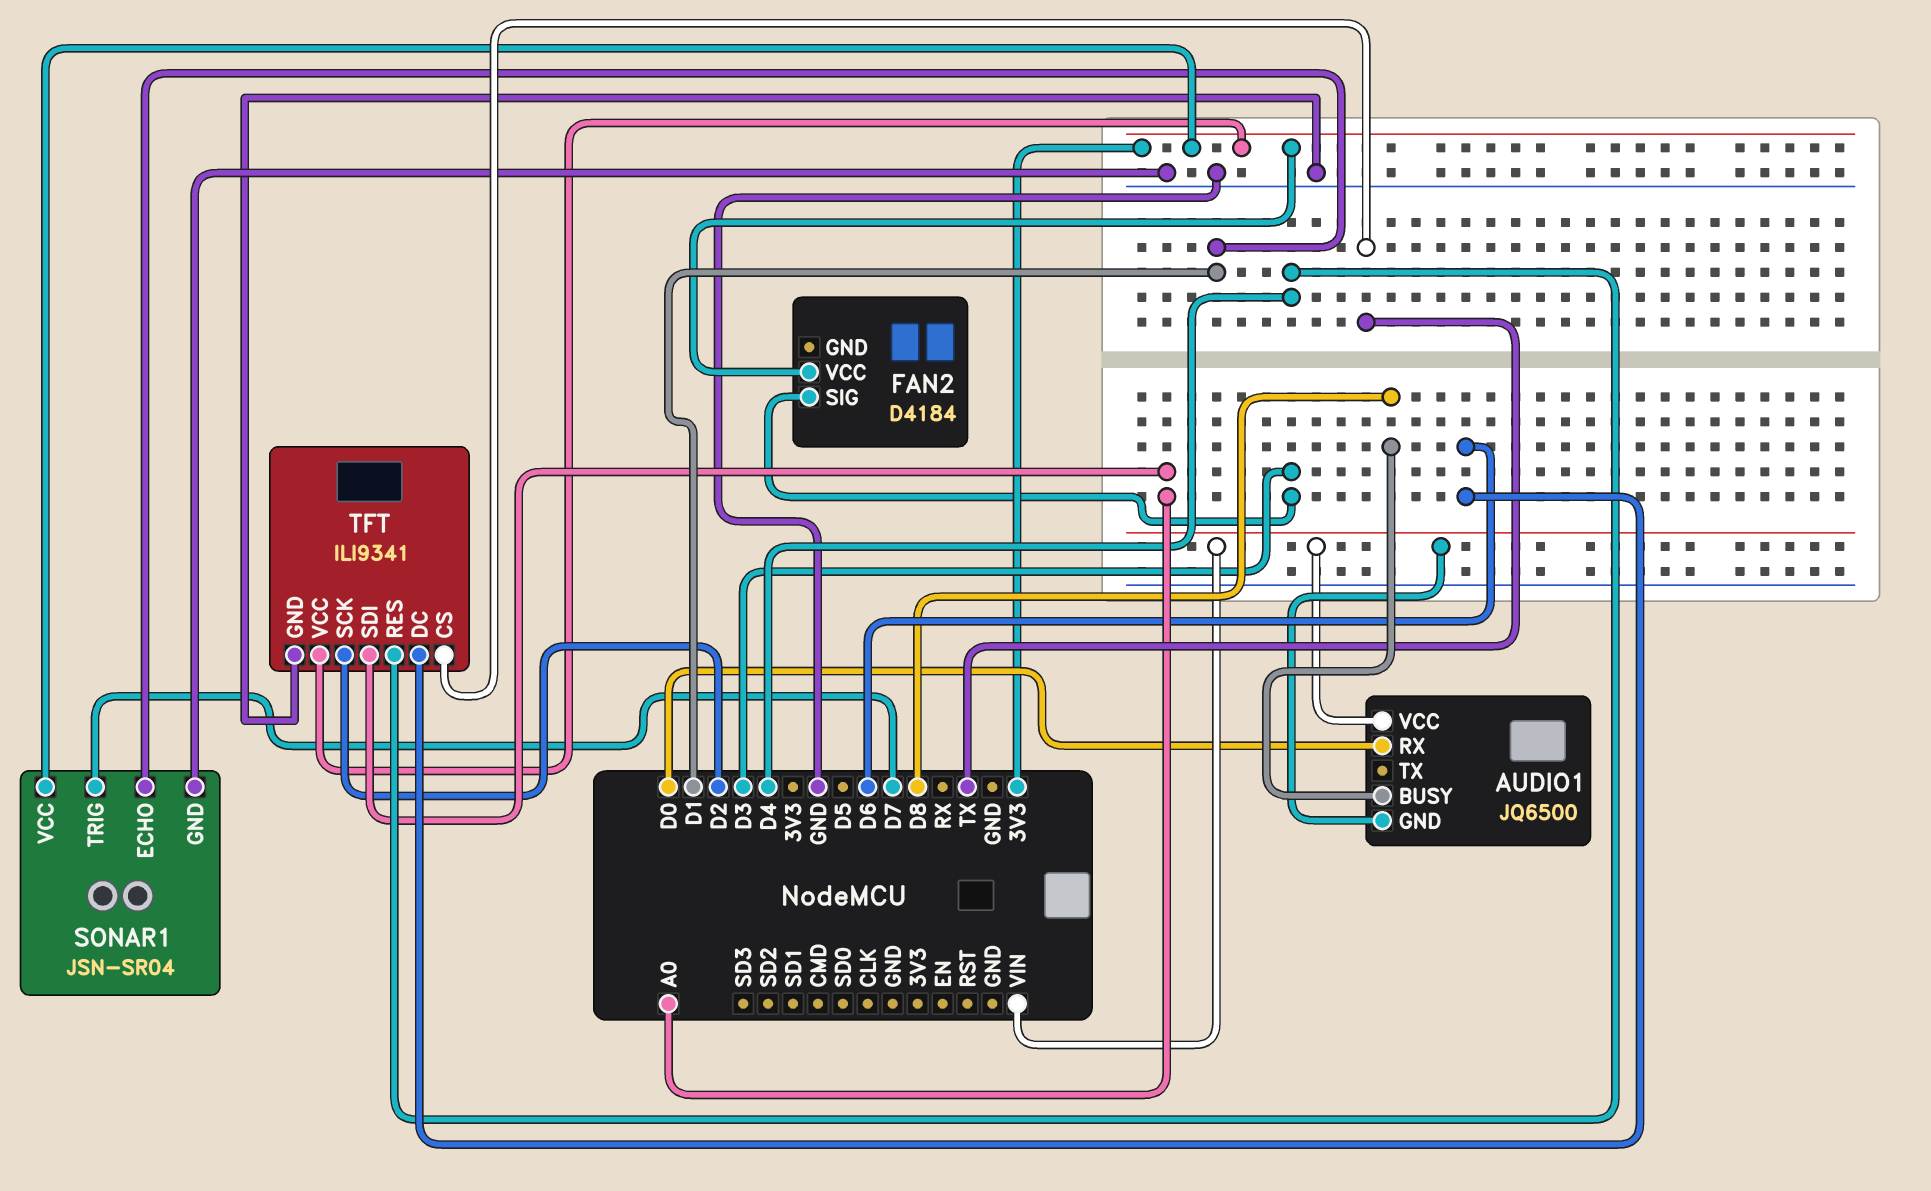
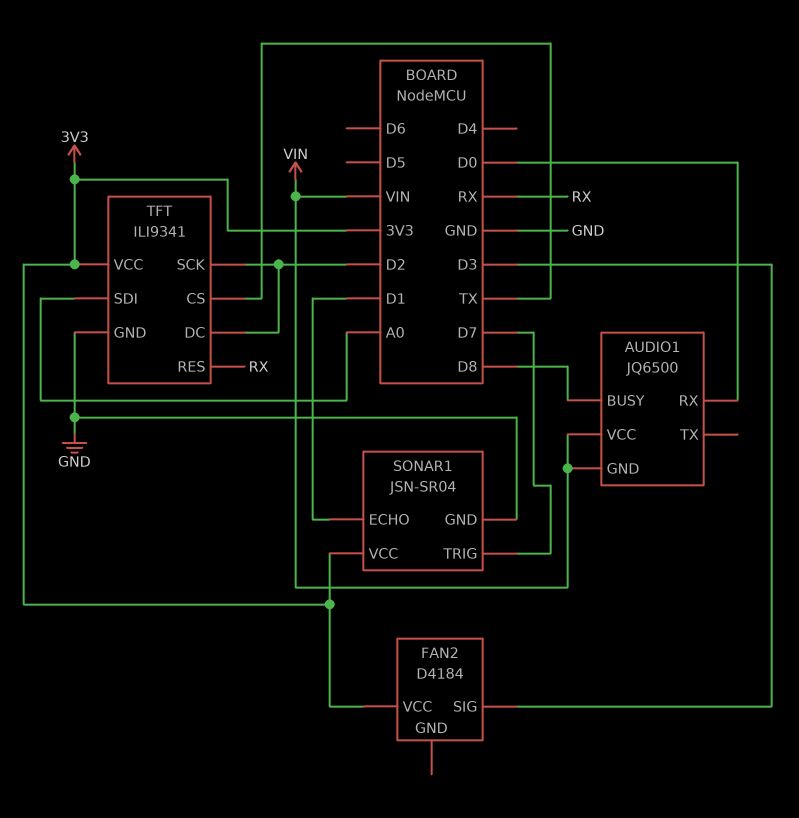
TFT pin DC: D6 -> D2
TFT pin RES: D4 -> RX

